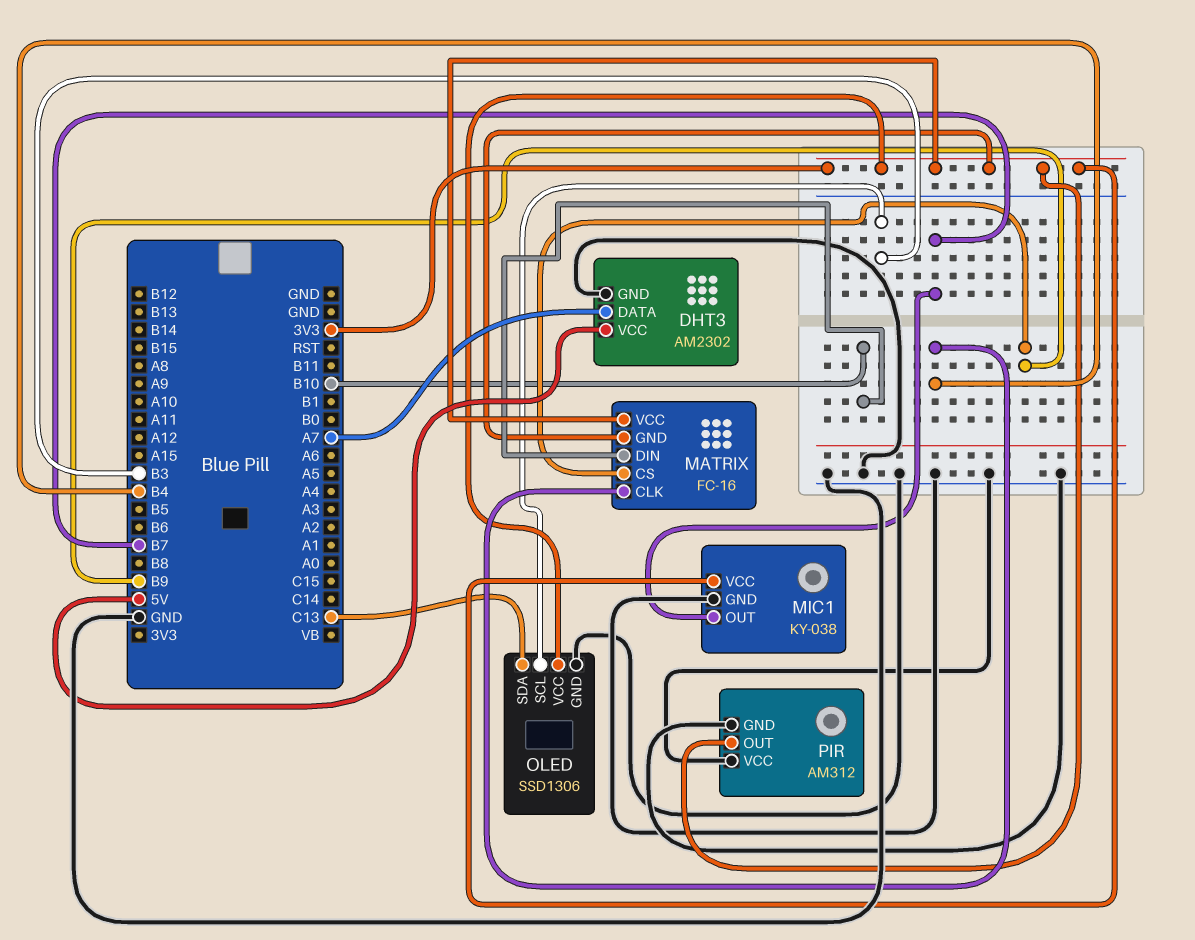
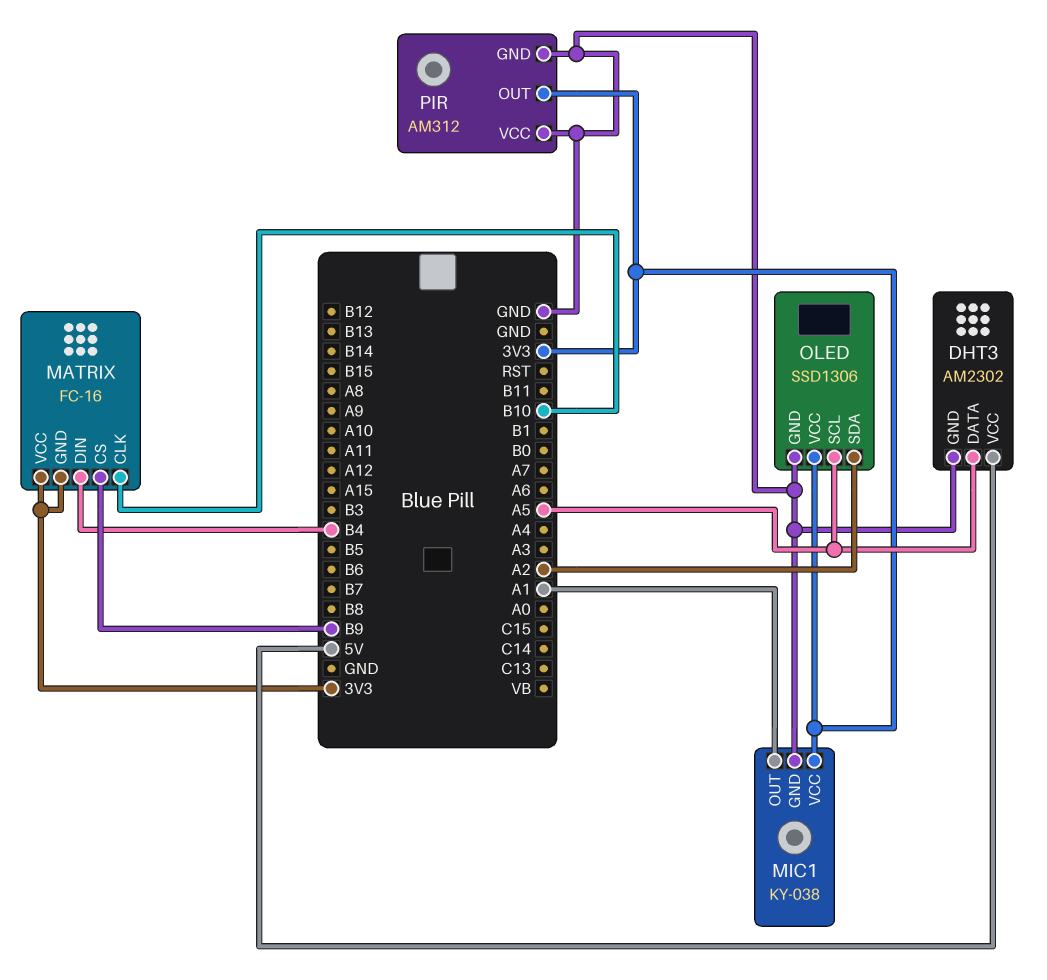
DHT3 pin DATA: A7 -> A5
MATRIX pin CLK: B4 -> B10
MATRIX pin DIN: B10 -> B4
MIC1 pin OUT: B7 -> A1
OLED pin SCL: B3 -> A5
OLED pin SDA: C13 -> A2

